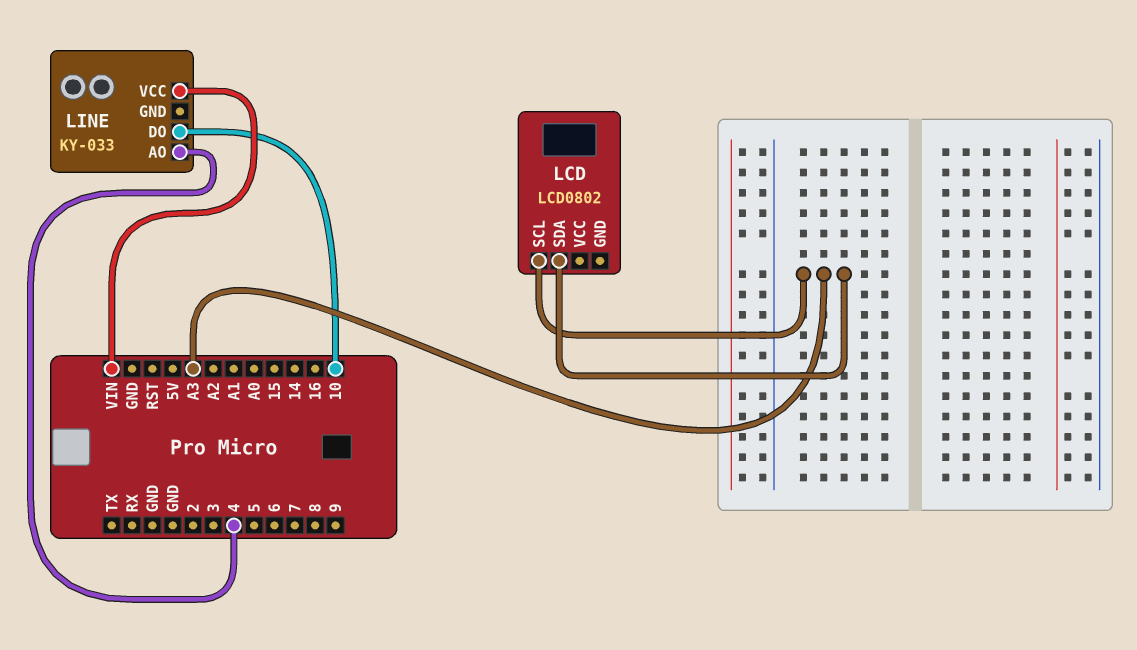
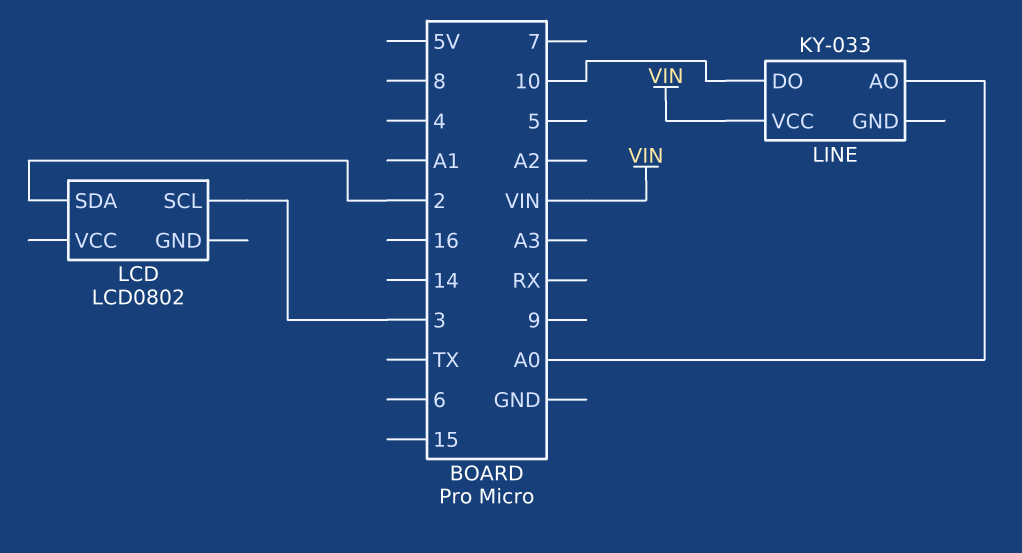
LCD pin SCL: A3 -> 3
LCD pin SDA: A3 -> 2
LINE pin AO: 4 -> A0

